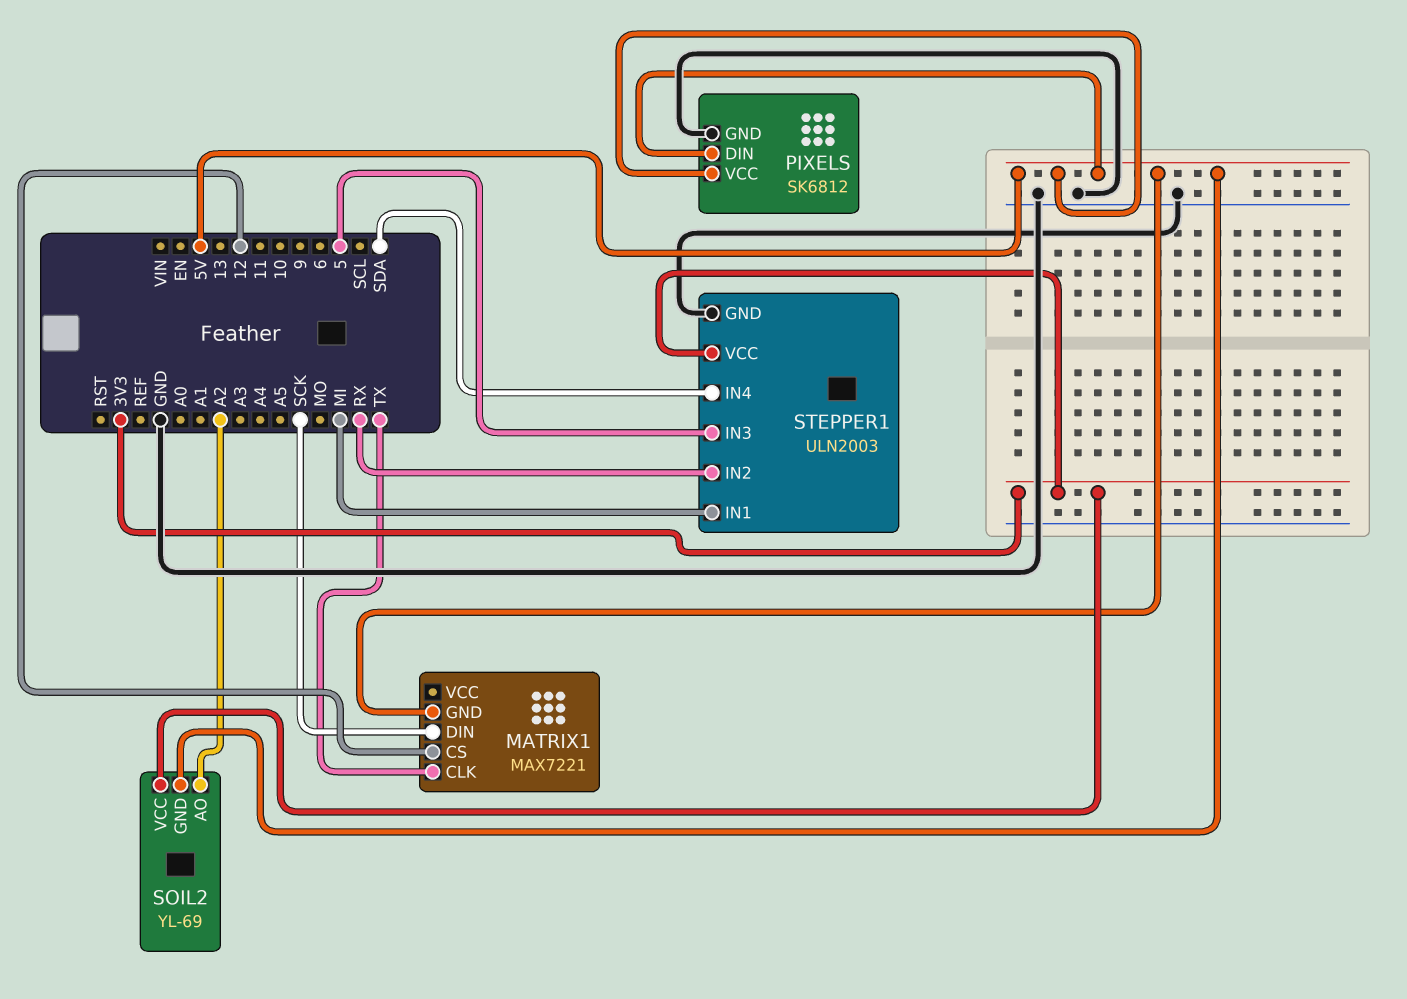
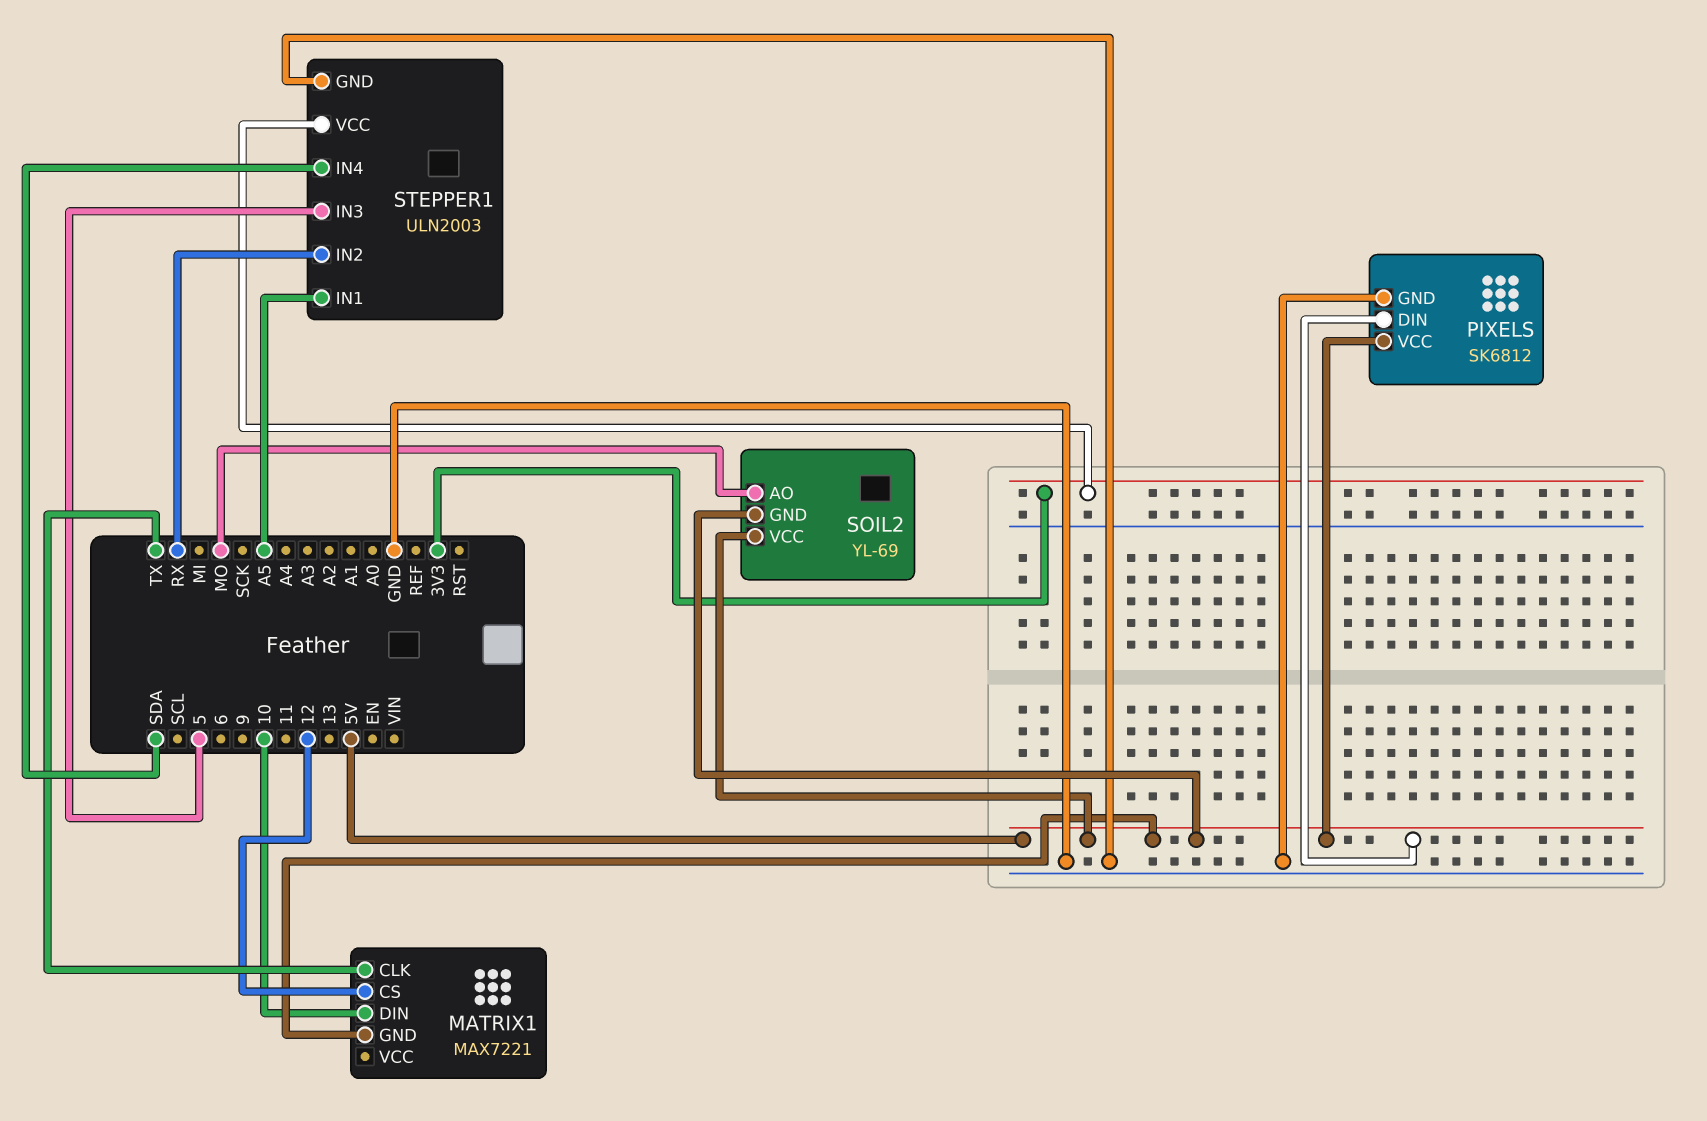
MATRIX1 pin DIN: SCK -> 10
SOIL2 pin AO: A2 -> MO
SOIL2 pin VCC: 3V3 -> 5V
STEPPER1 pin IN1: MI -> A5

